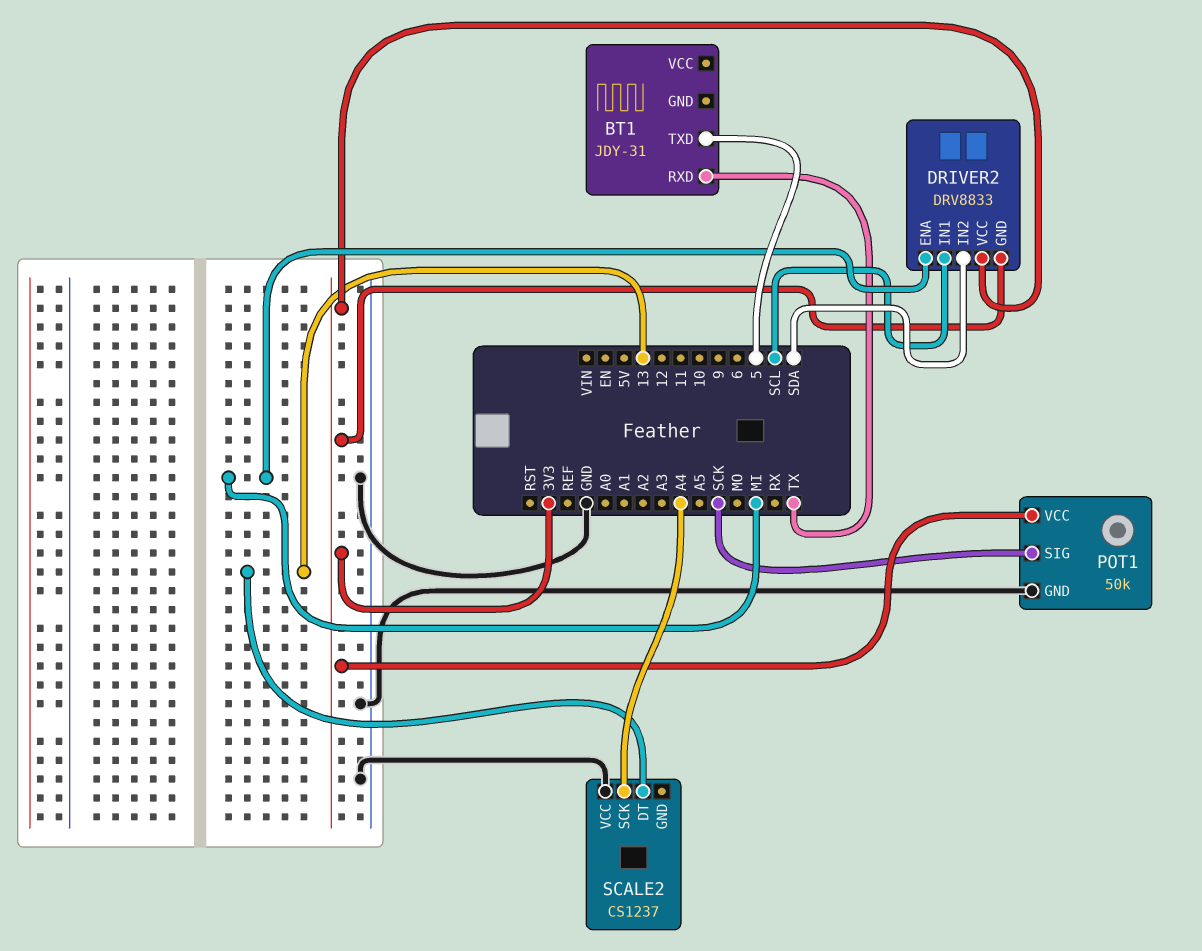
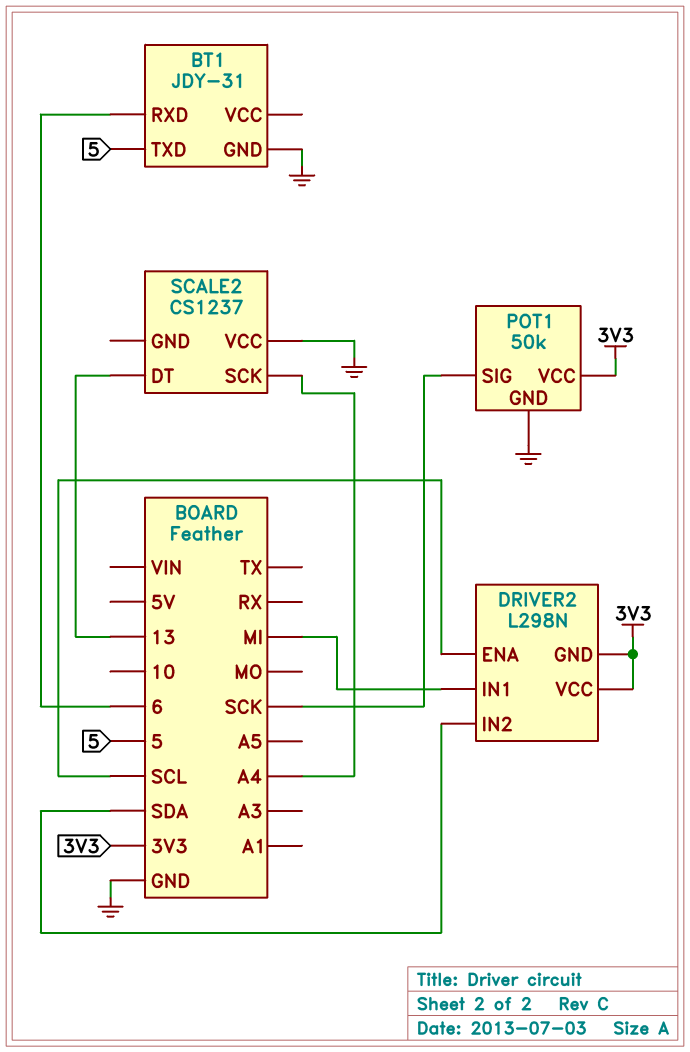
BT1 pin GND: none -> GND
BT1 pin RXD: TX -> 6
DRIVER2: DRV8833 -> L298N
DRIVER2 pin ENA: MI -> SCL
DRIVER2 pin IN1: SCL -> MI

